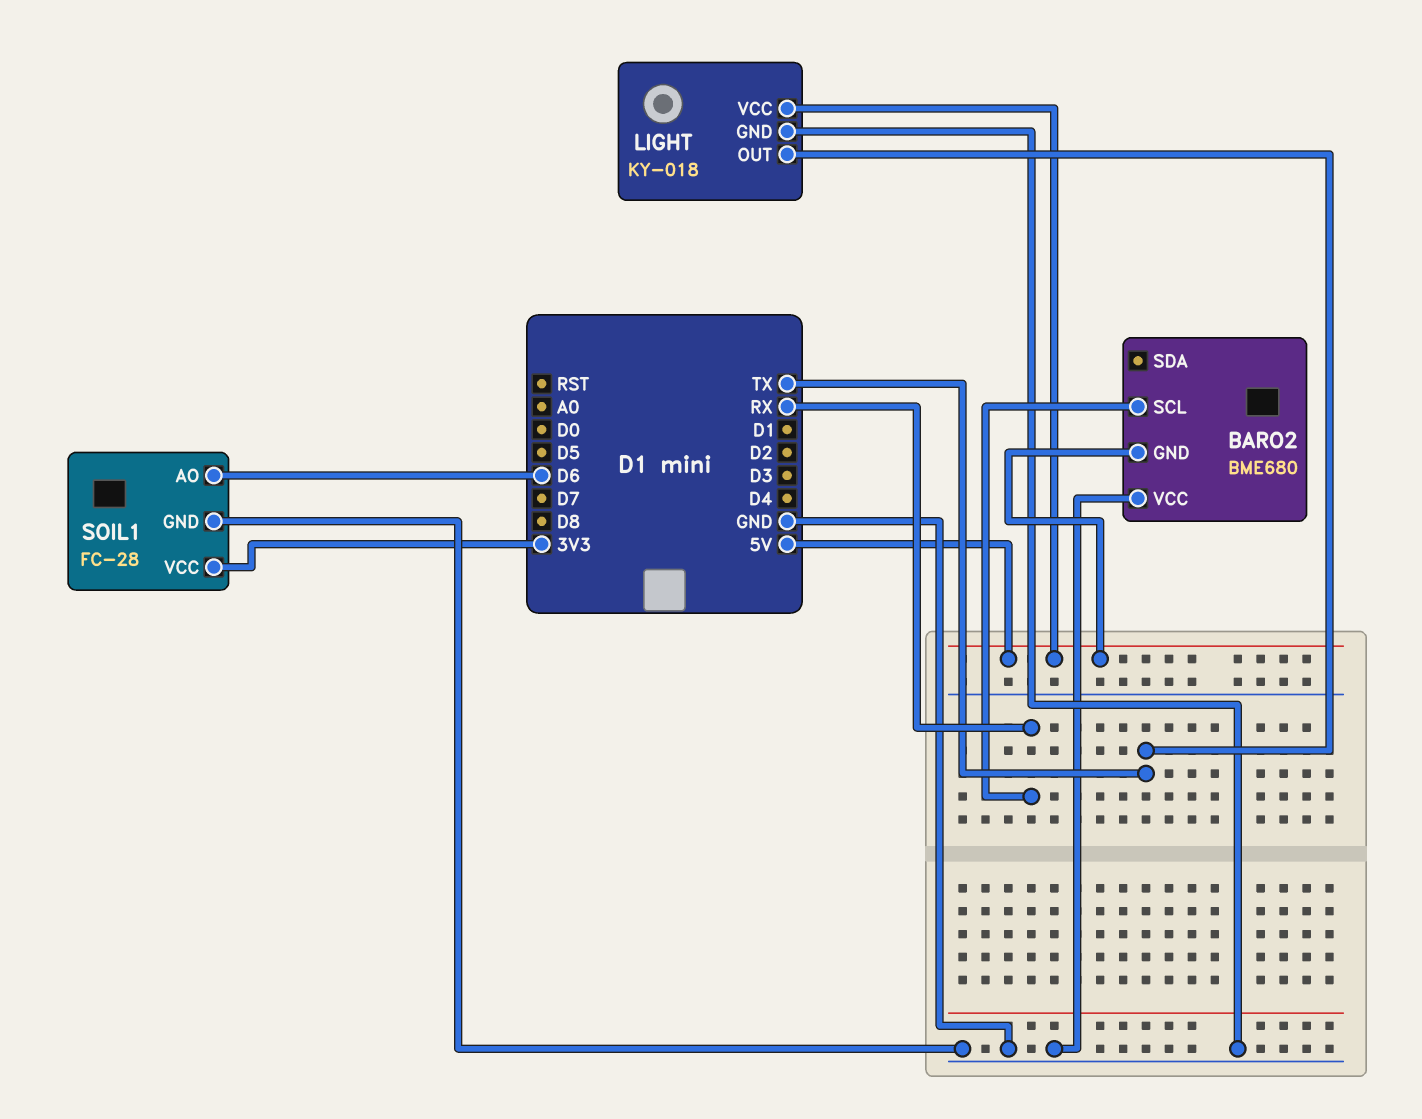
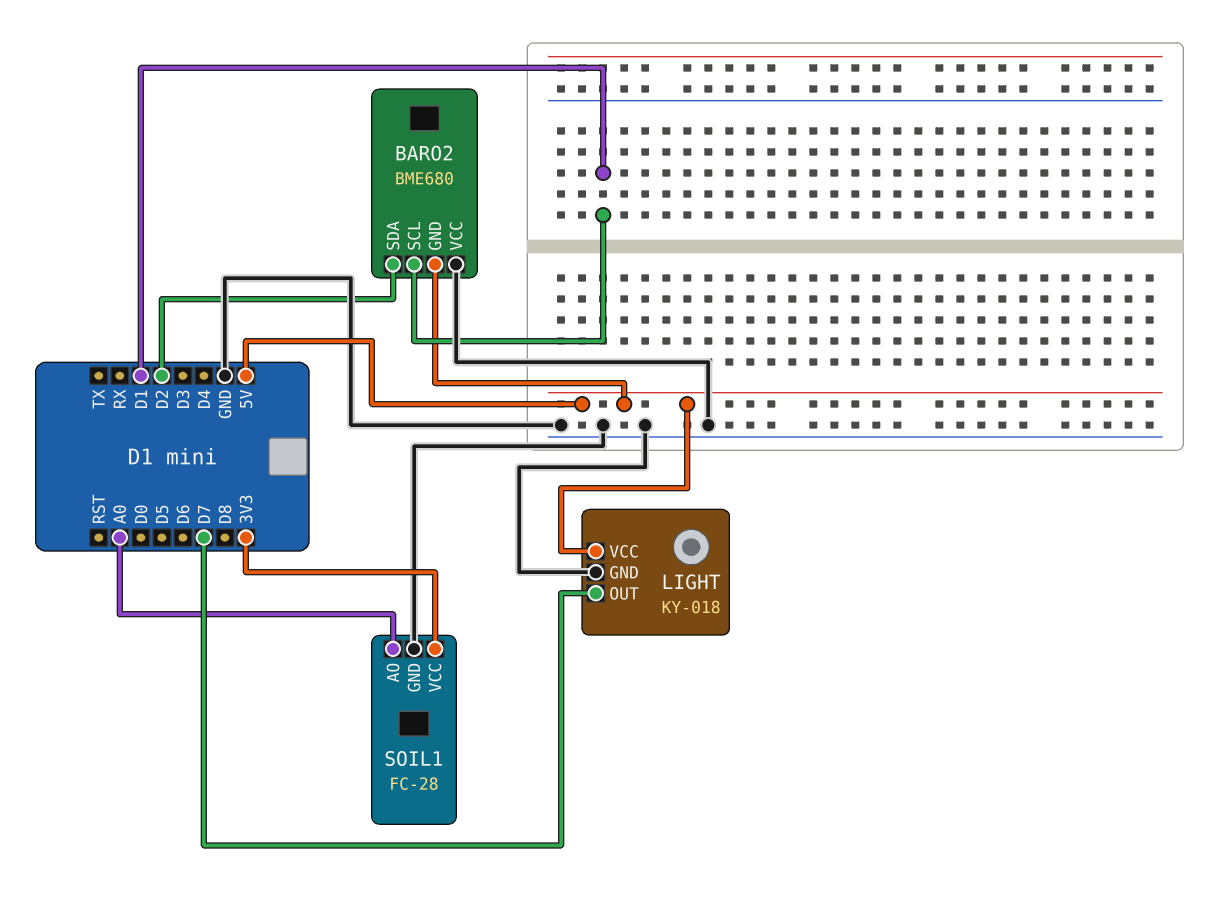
BARO2 pin SCL: RX -> D1
BARO2 pin SDA: none -> D2
LIGHT pin OUT: TX -> D7
SOIL1 pin AO: D6 -> A0

